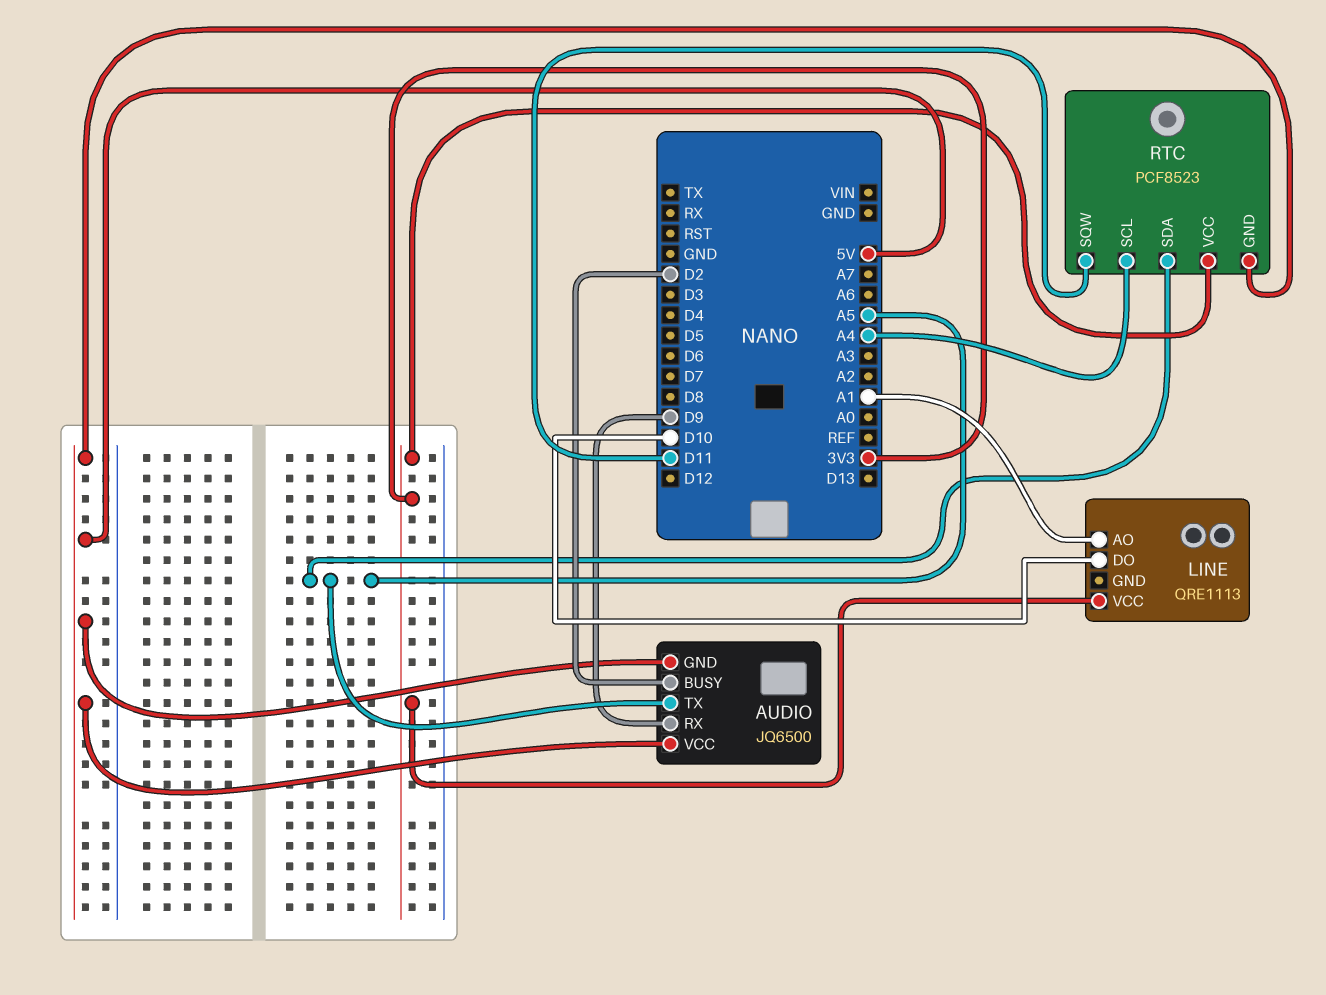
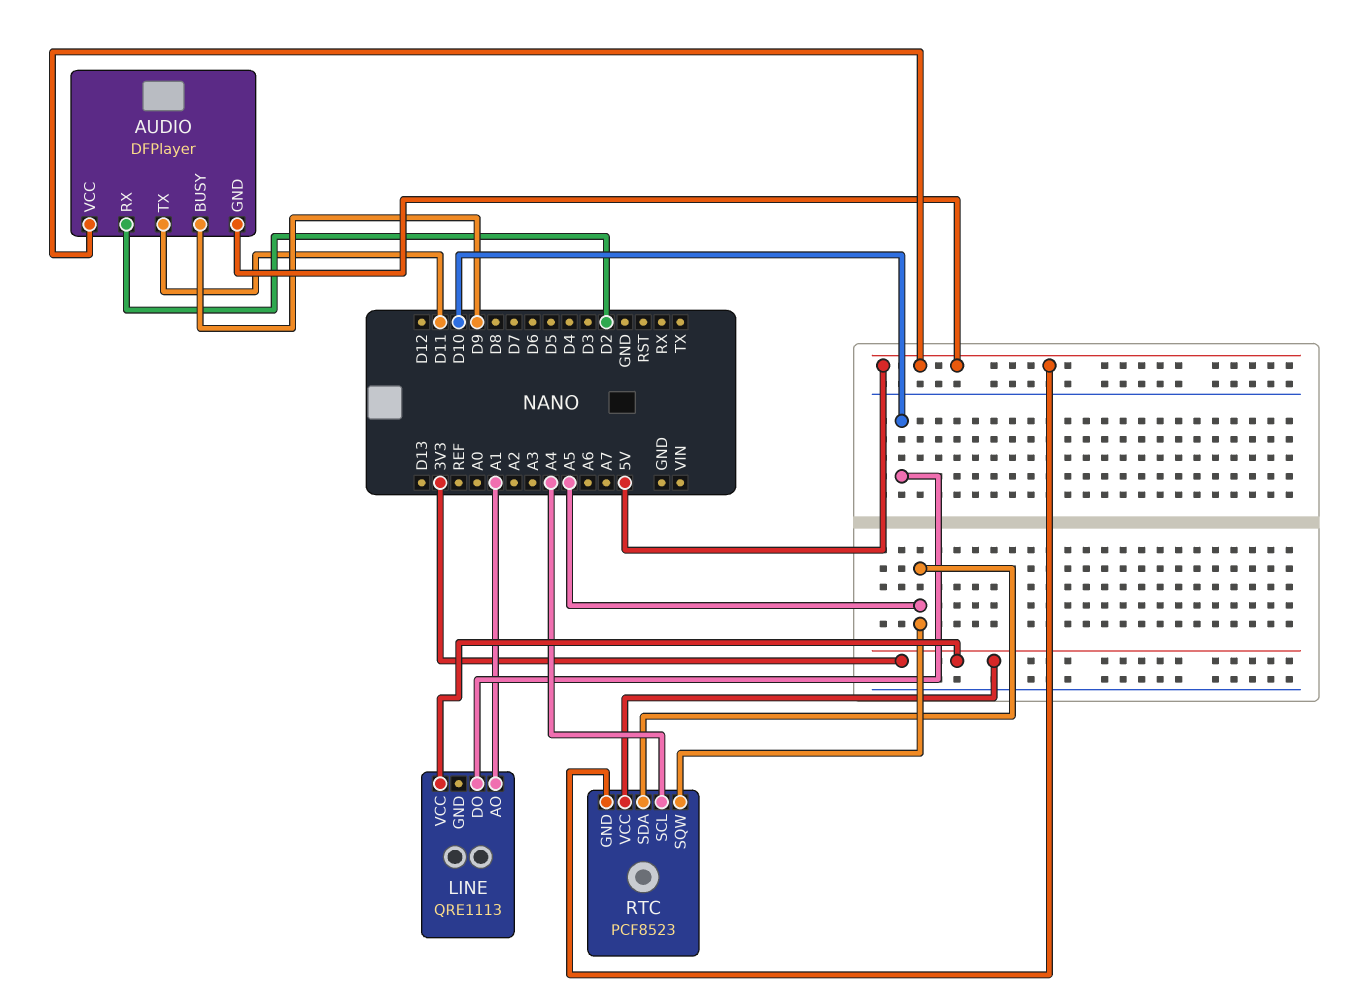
AUDIO: JQ6500 -> DFPlayer
AUDIO pin BUSY: D2 -> D9
AUDIO pin RX: D9 -> D2
AUDIO pin TX: A5 -> D11
RTC pin SQW: D11 -> A5

